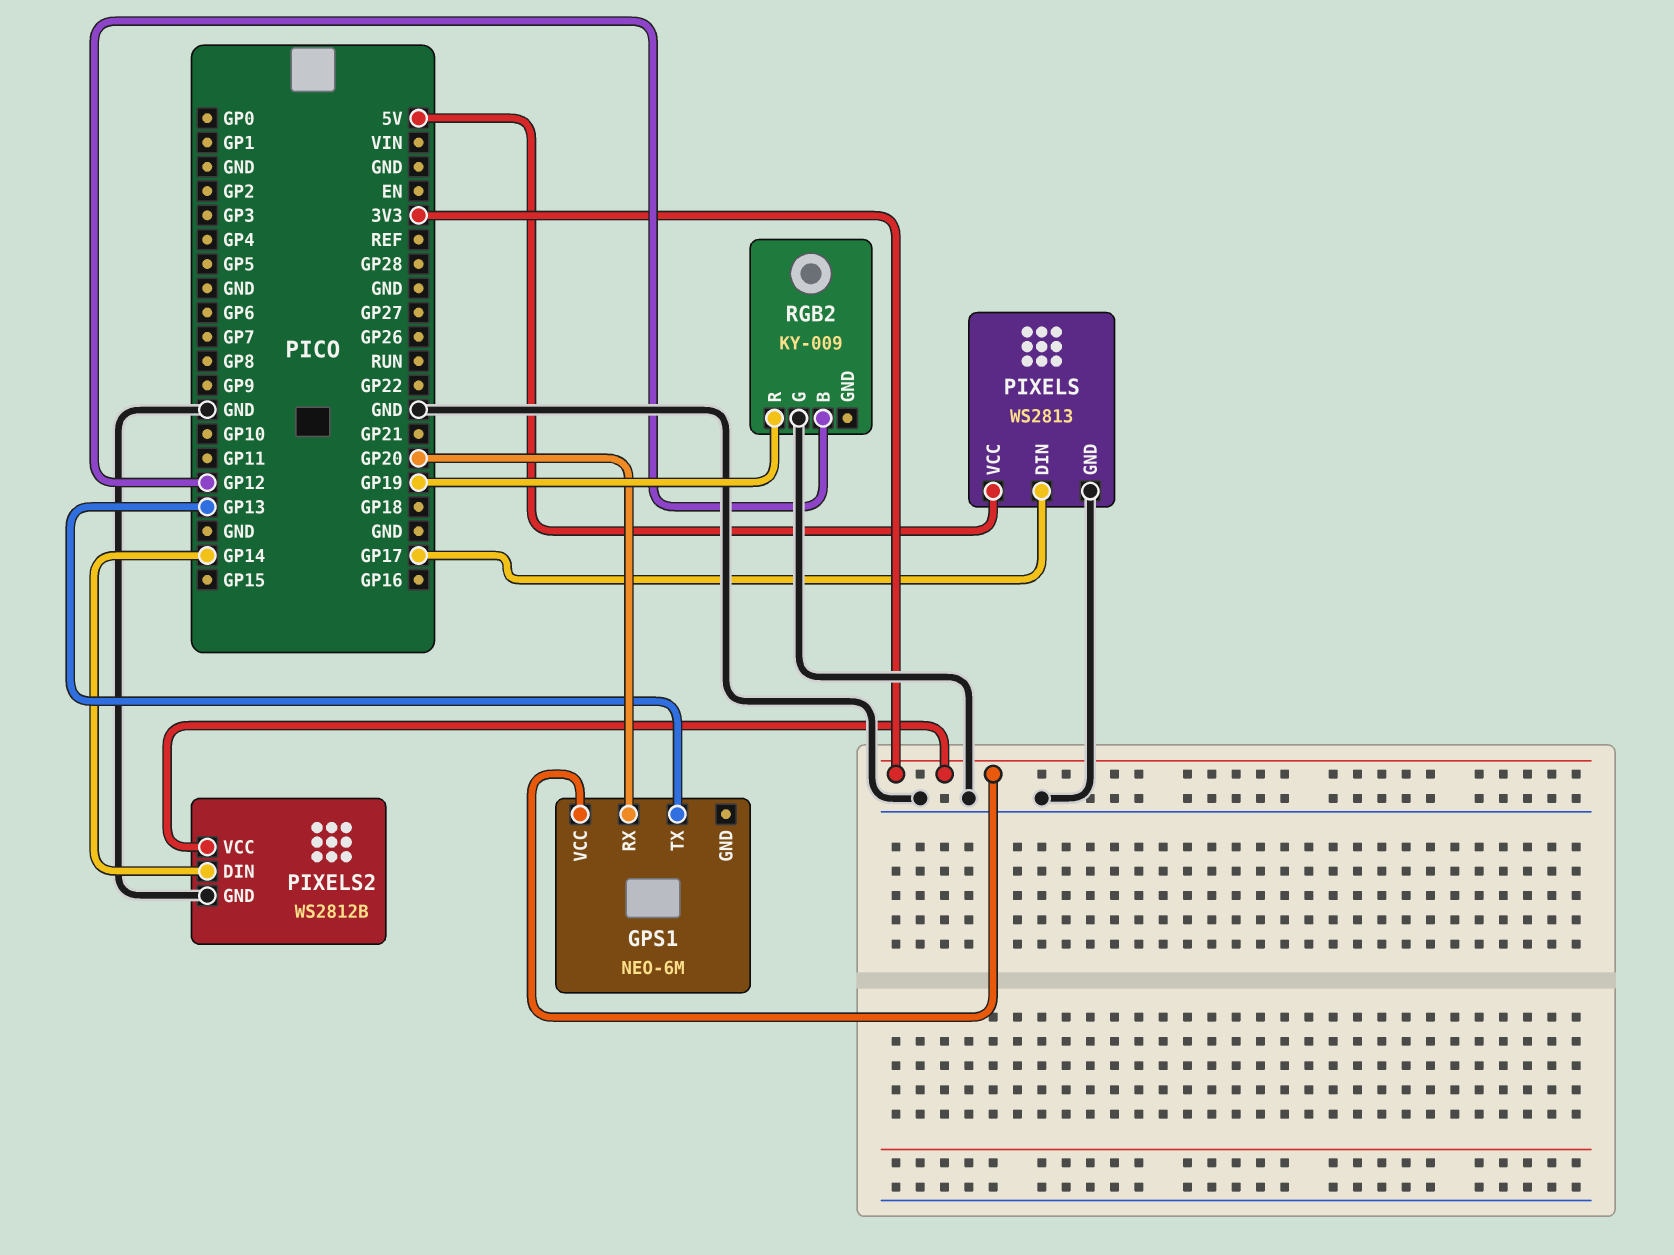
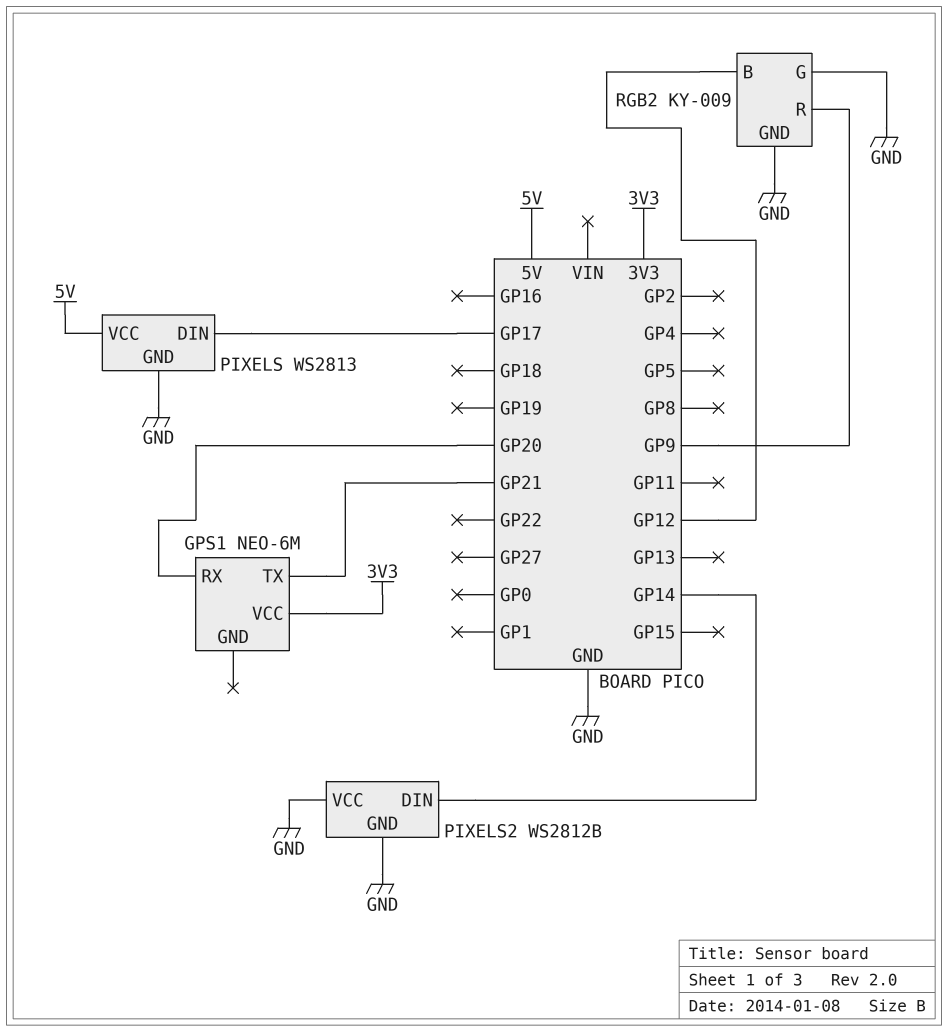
GPS1 pin TX: GP13 -> GP21
PIXELS2 pin VCC: 3V3 -> GND
RGB2 pin GND: none -> GND
RGB2 pin R: GP19 -> GP9

